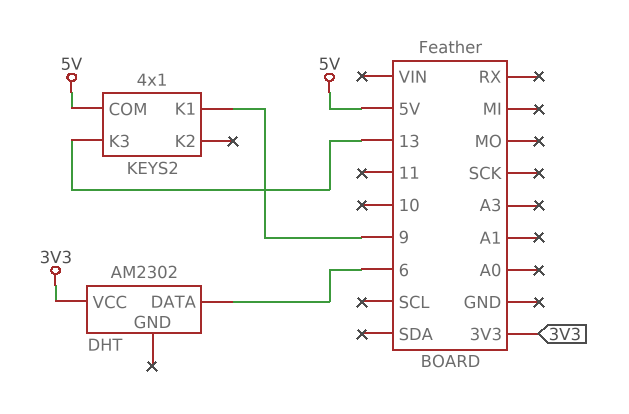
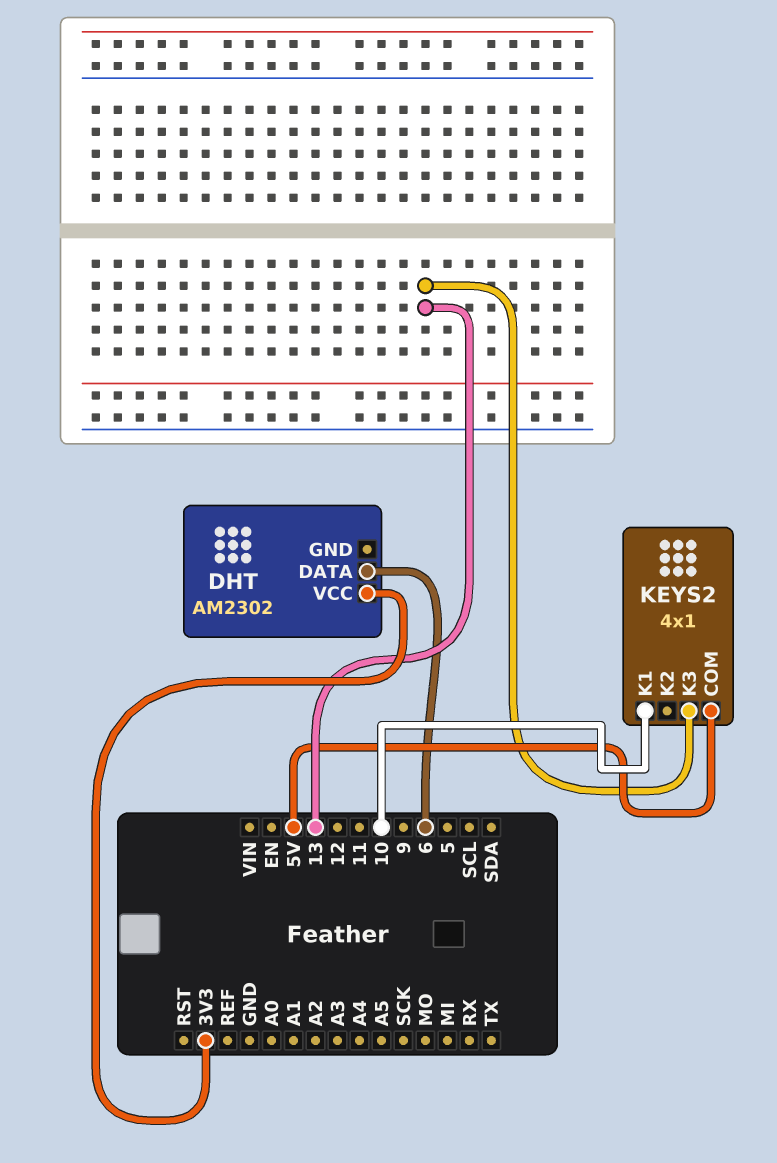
KEYS2 pin K1: 9 -> 10

